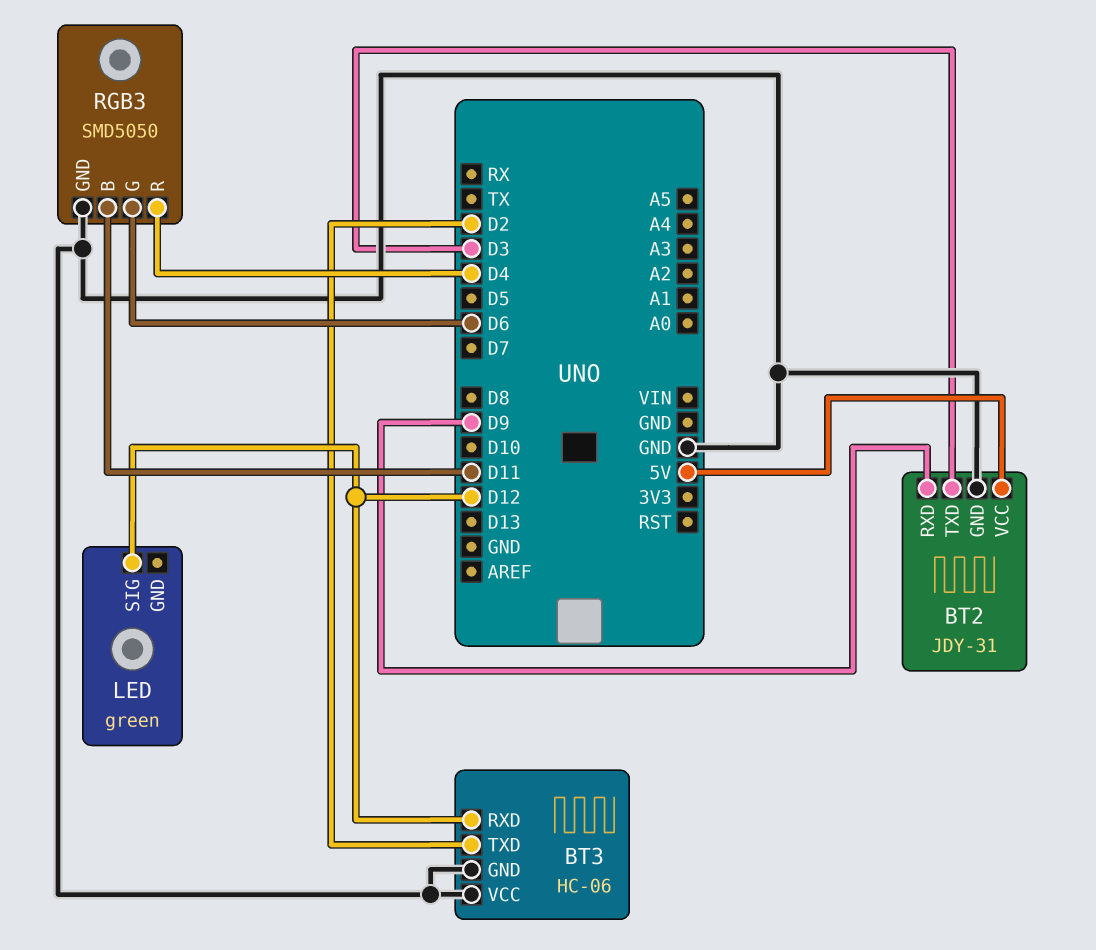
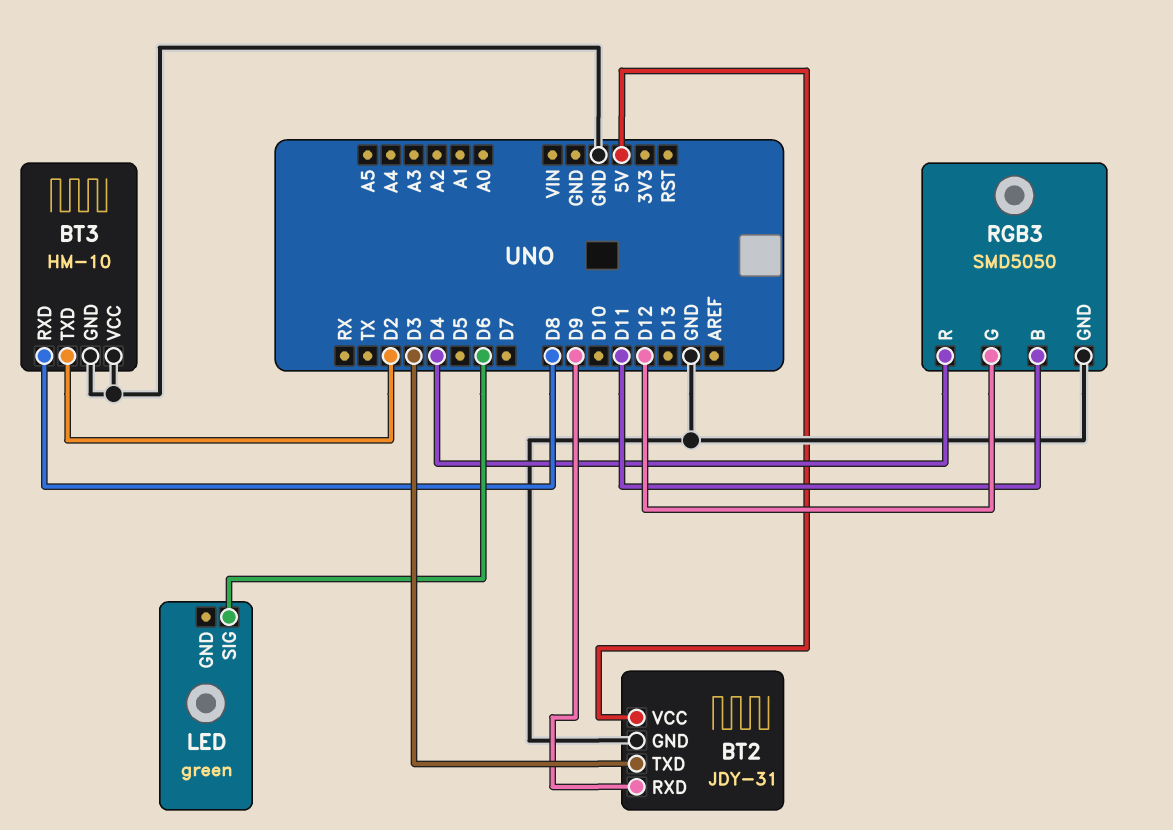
BT3: HC-06 -> HM-10
BT3 pin RXD: D12 -> D8
LED pin SIG: D12 -> D6
RGB3 pin G: D6 -> D12

